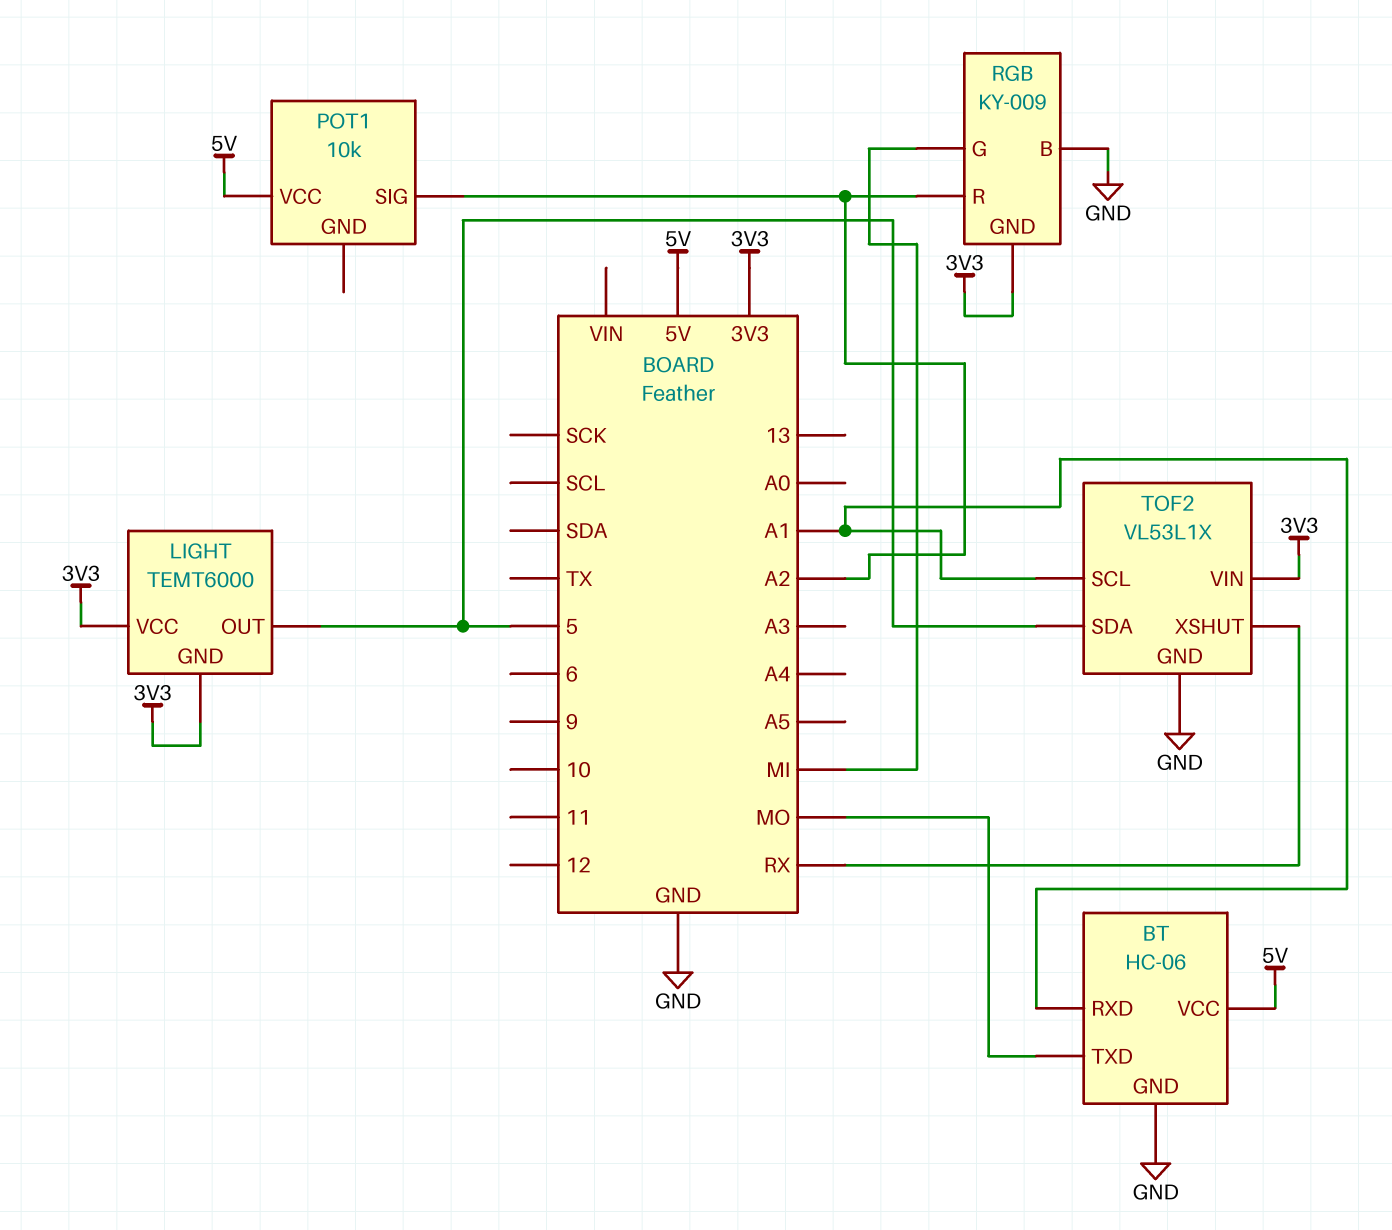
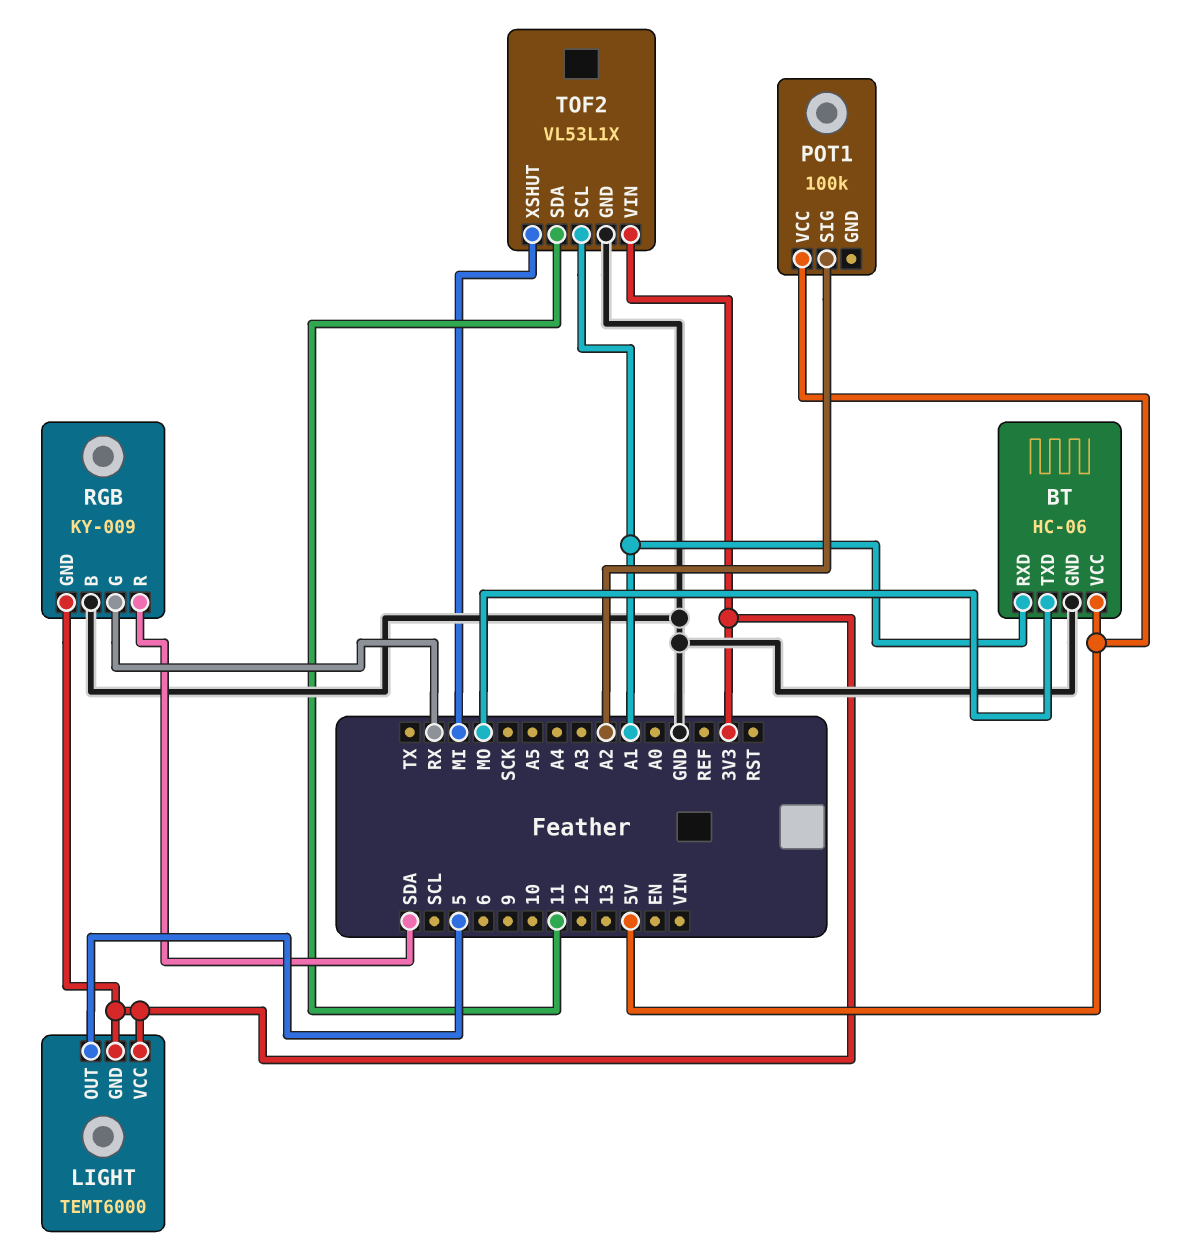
POT1: 10k -> 100k
RGB pin G: MI -> RX
RGB pin R: A2 -> SDA
TOF2 pin SDA: 5 -> 11
TOF2 pin XSHUT: RX -> MI

